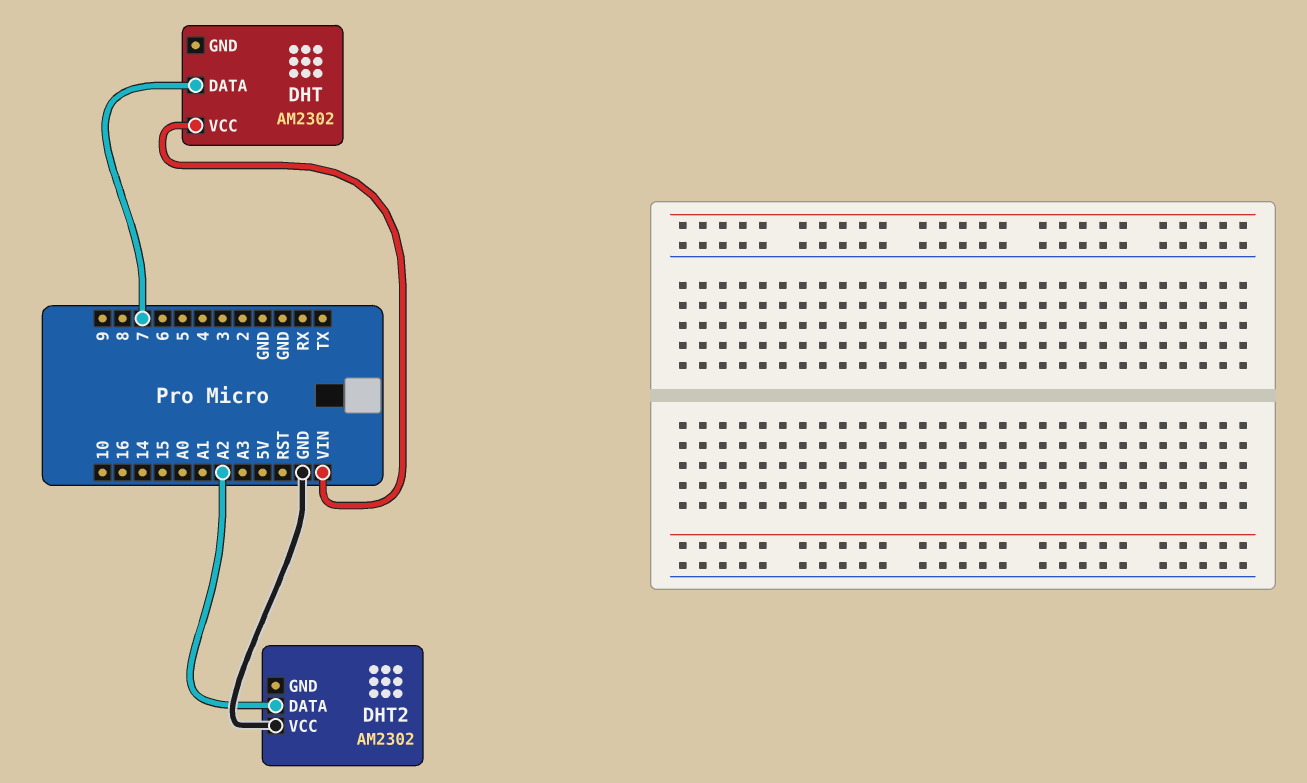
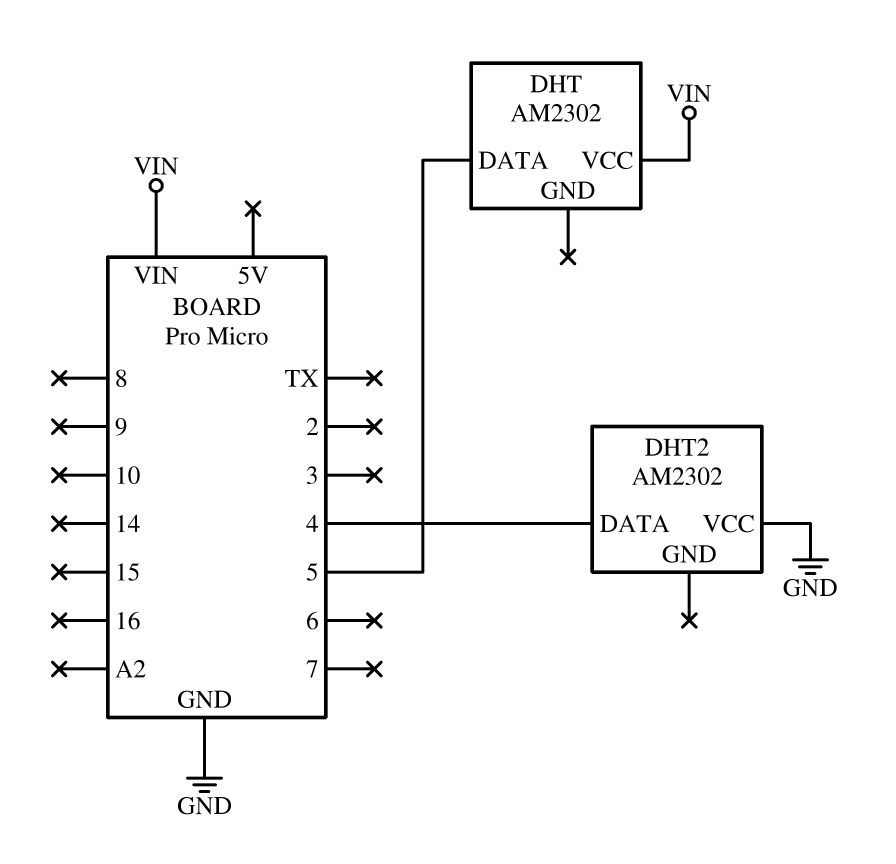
DHT pin DATA: 7 -> 5
DHT2 pin DATA: A2 -> 4

